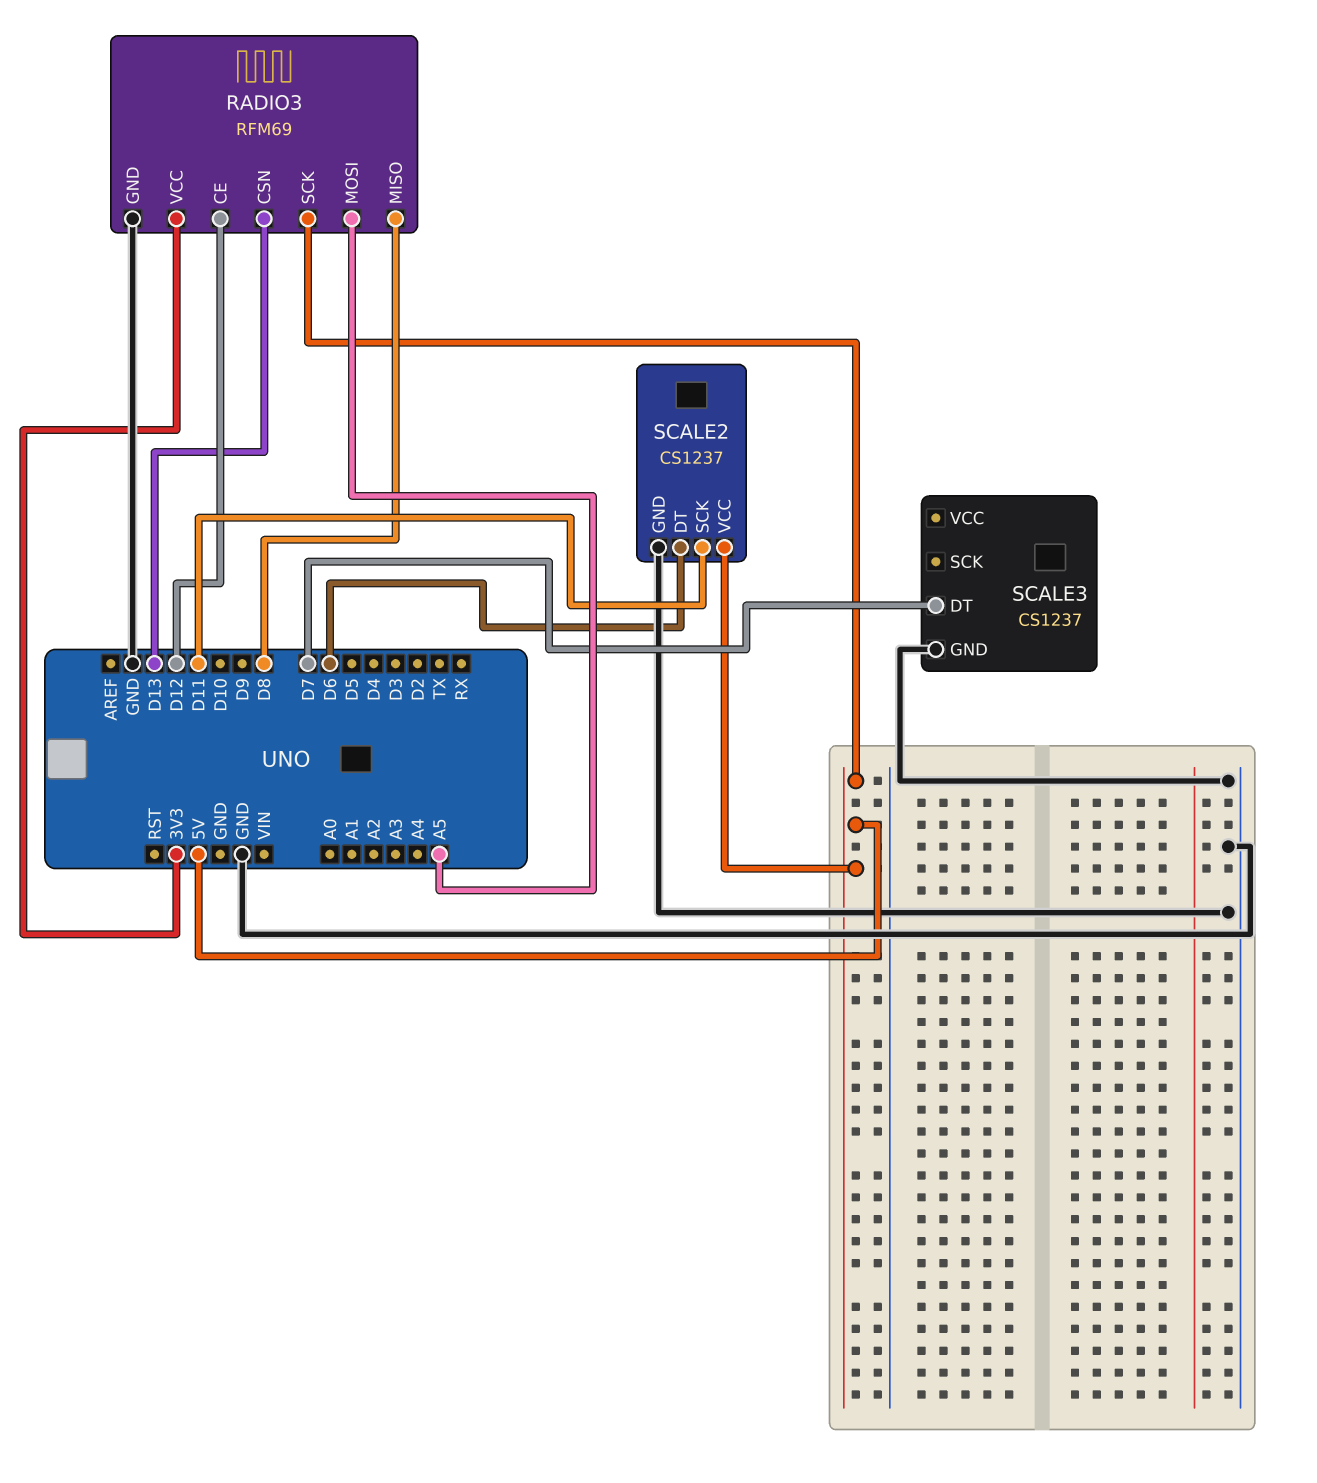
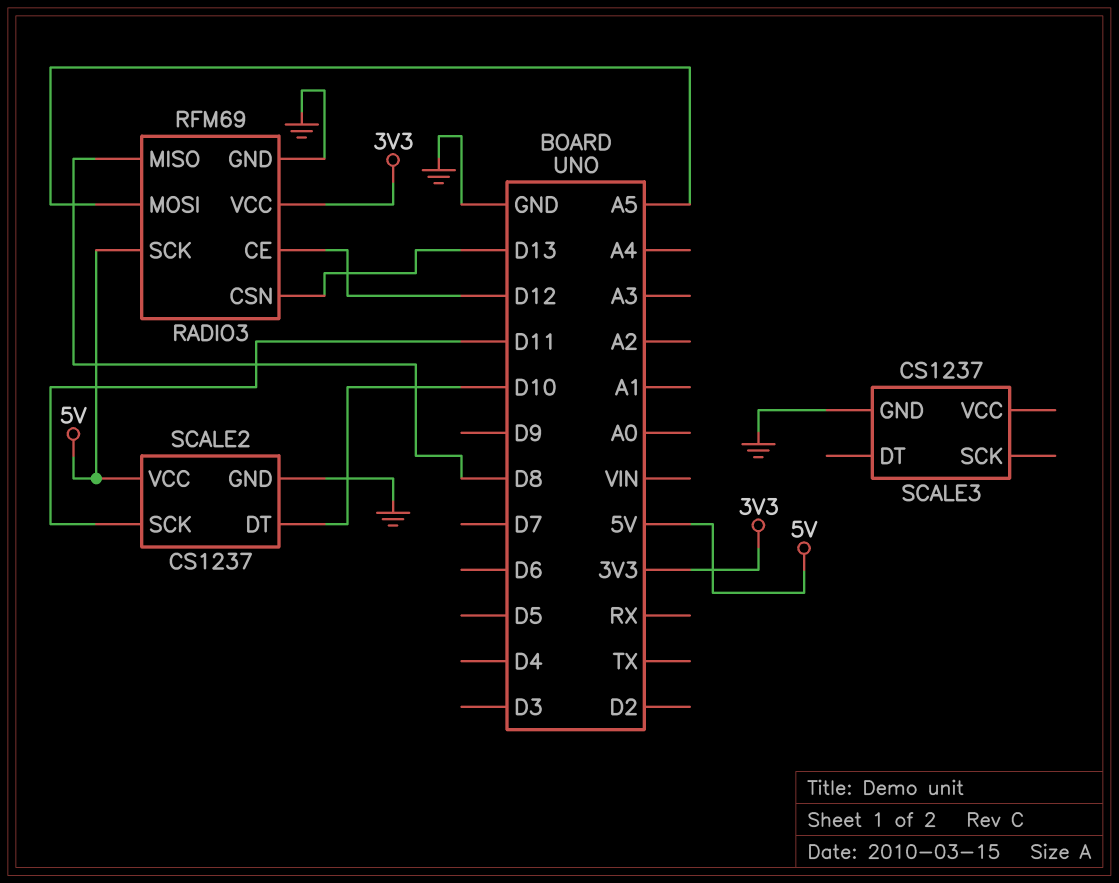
SCALE2 pin DT: D6 -> D10
SCALE3 pin DT: D7 -> none

